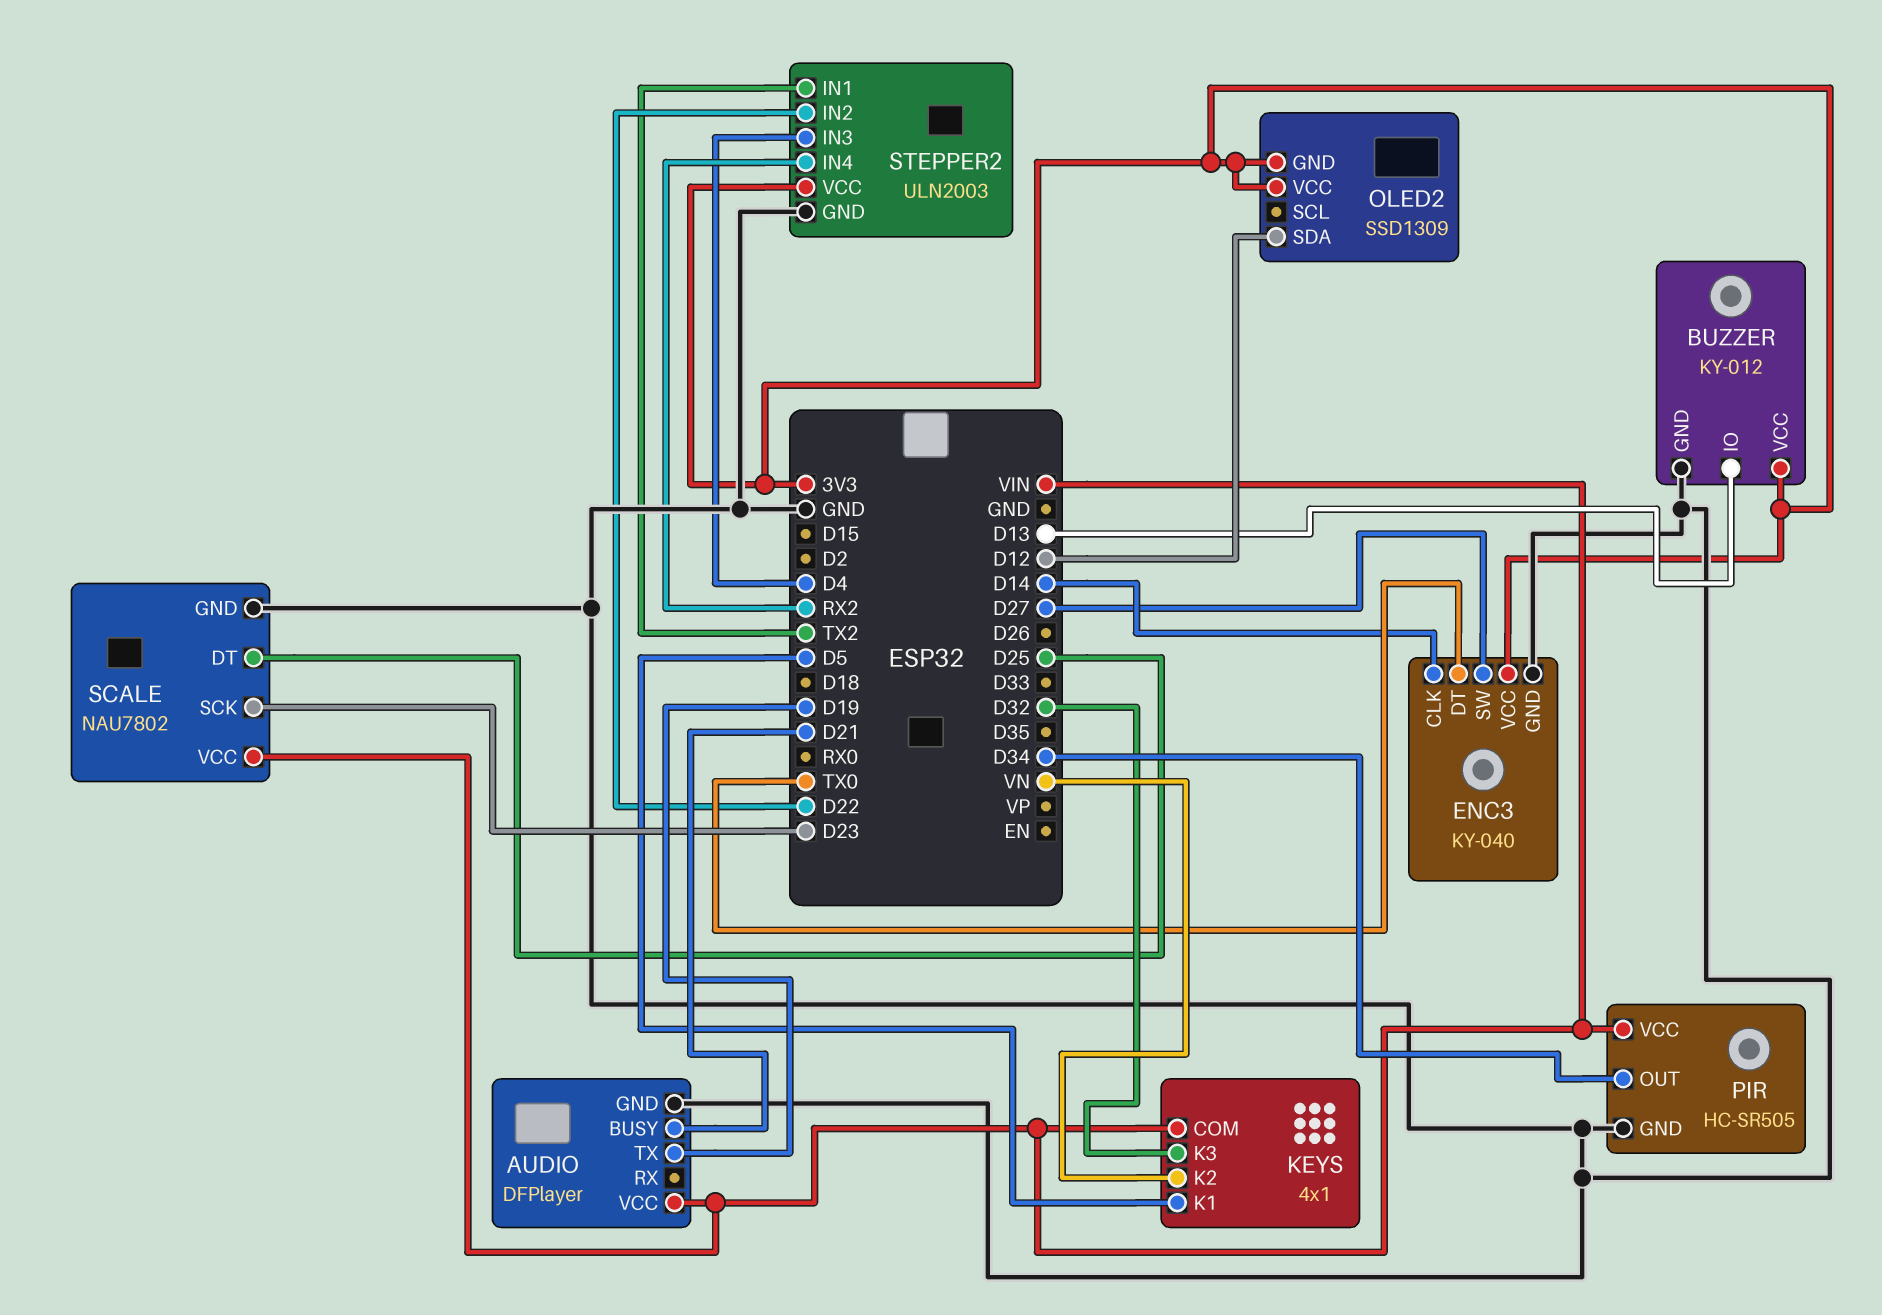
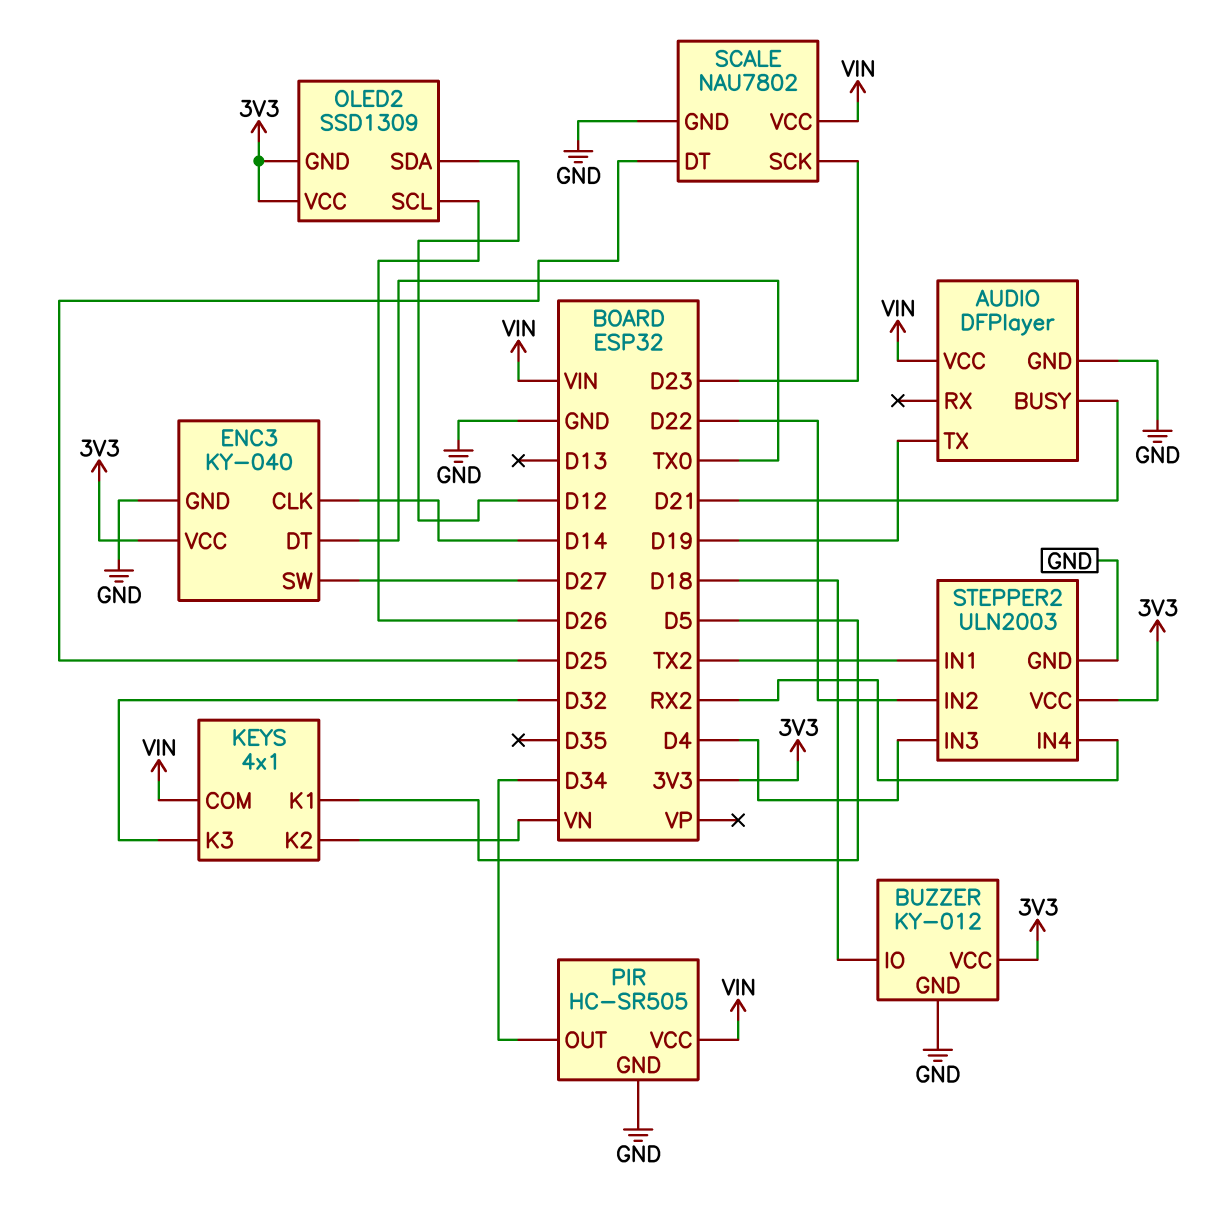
BUZZER pin IO: D13 -> D18
OLED2 pin SCL: none -> D26

